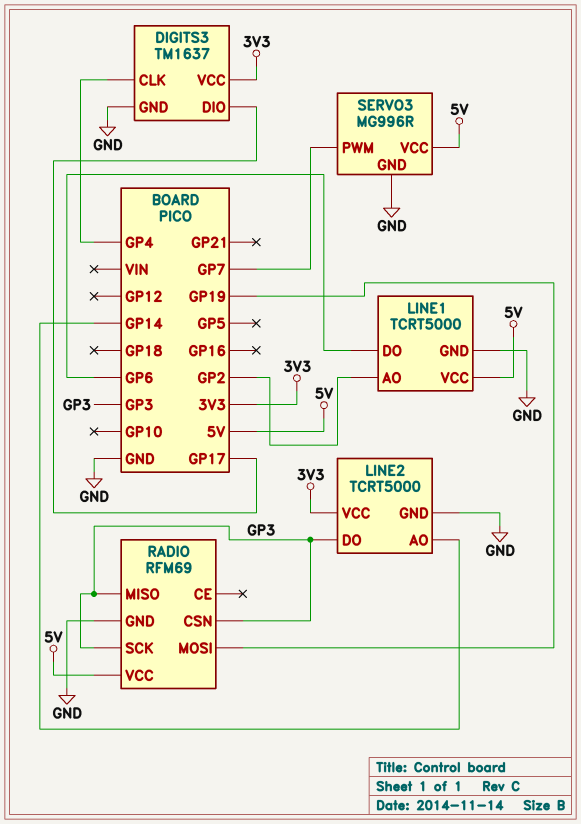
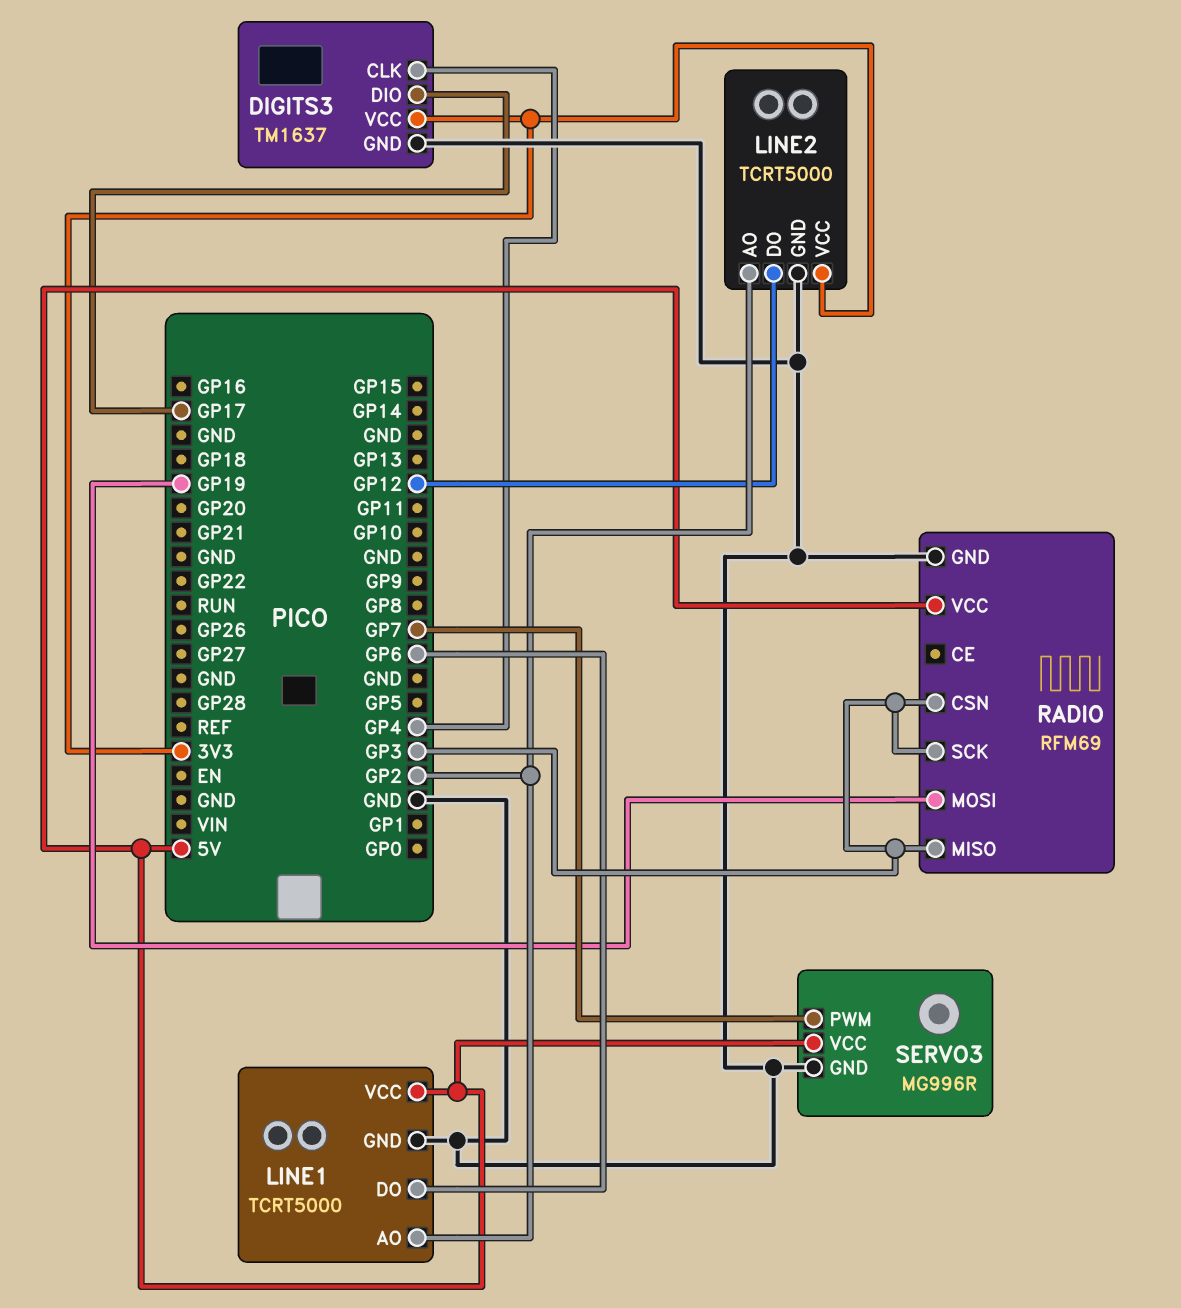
LINE2 pin AO: GP14 -> GP2
LINE2 pin DO: GP3 -> GP12

